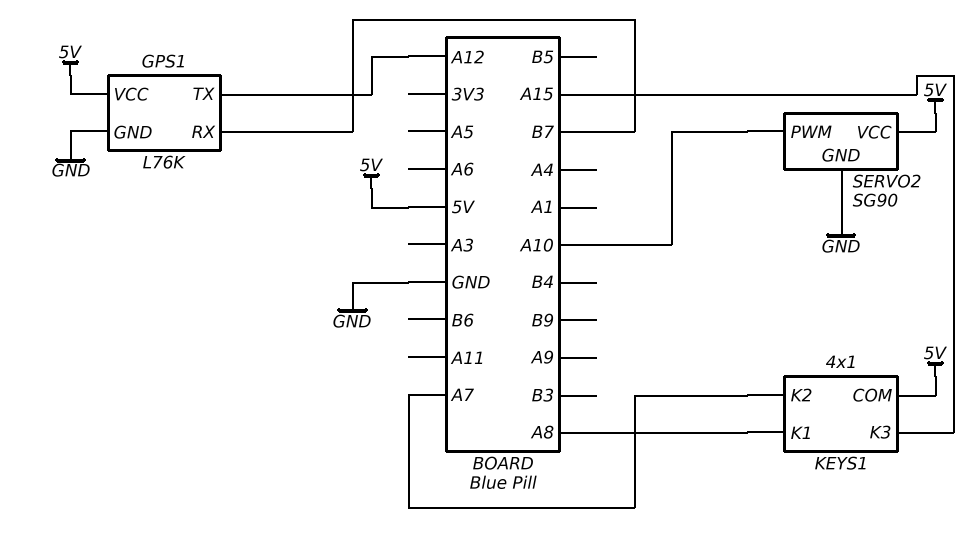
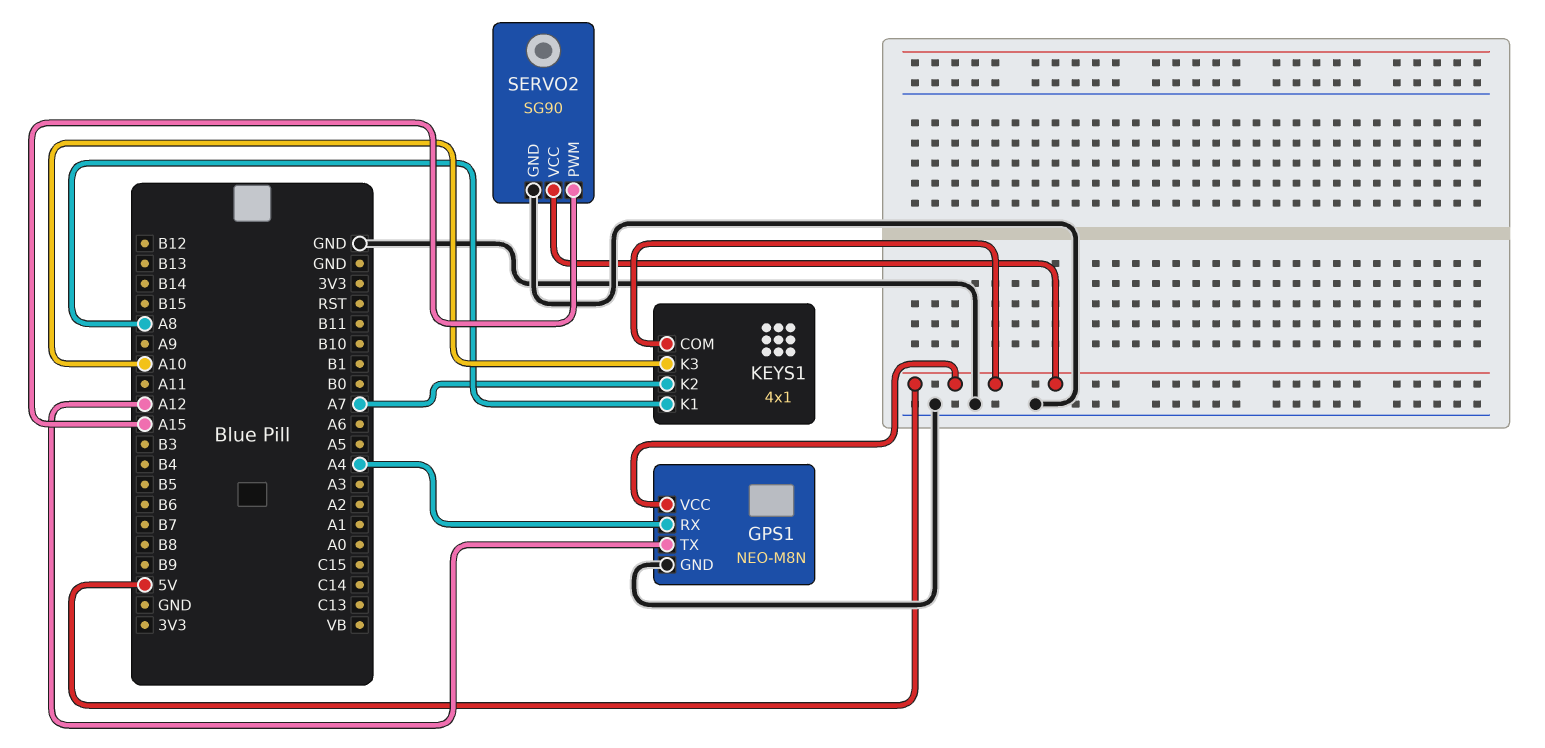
GPS1: L76K -> NEO-M8N
GPS1 pin RX: B7 -> A4
KEYS1 pin K3: A15 -> A10
SERVO2 pin PWM: A10 -> A15

